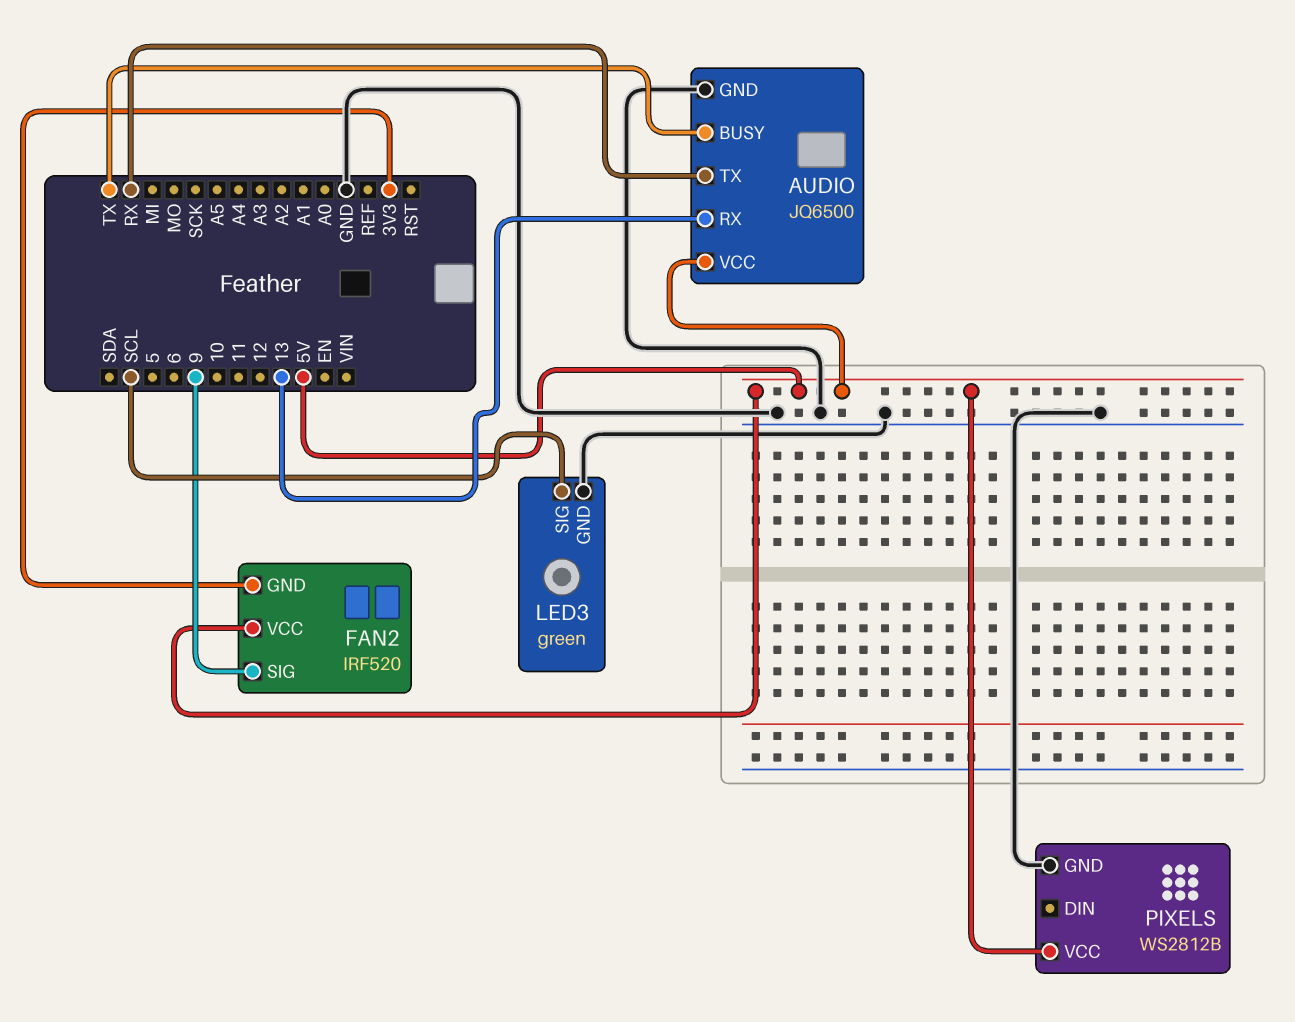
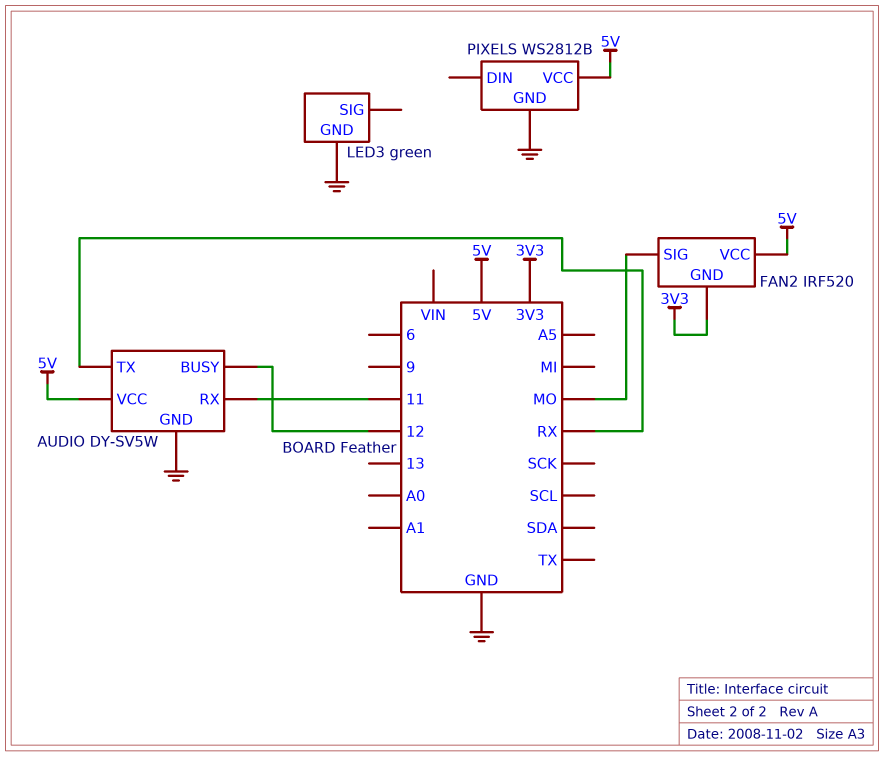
AUDIO: JQ6500 -> DY-SV5W
AUDIO pin BUSY: TX -> 12
AUDIO pin RX: 13 -> 11
FAN2 pin SIG: 9 -> MO
LED3 pin SIG: SCL -> none

